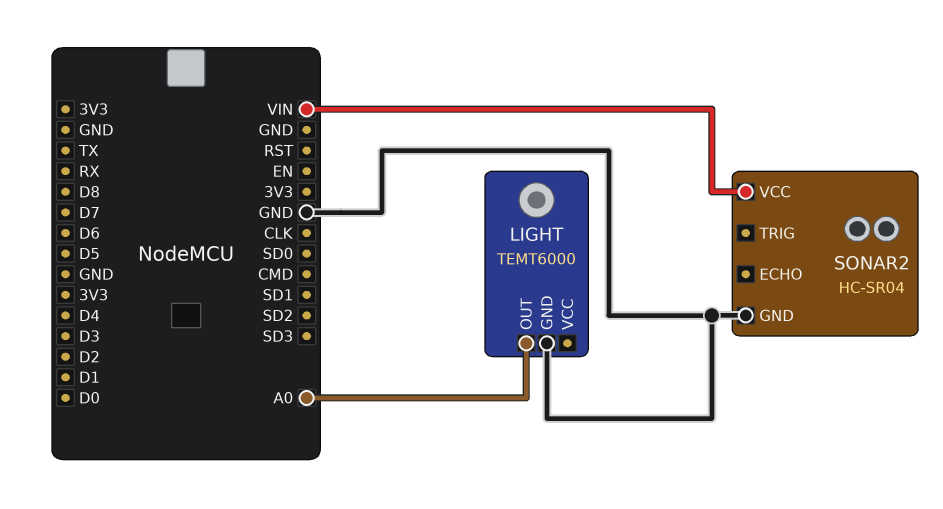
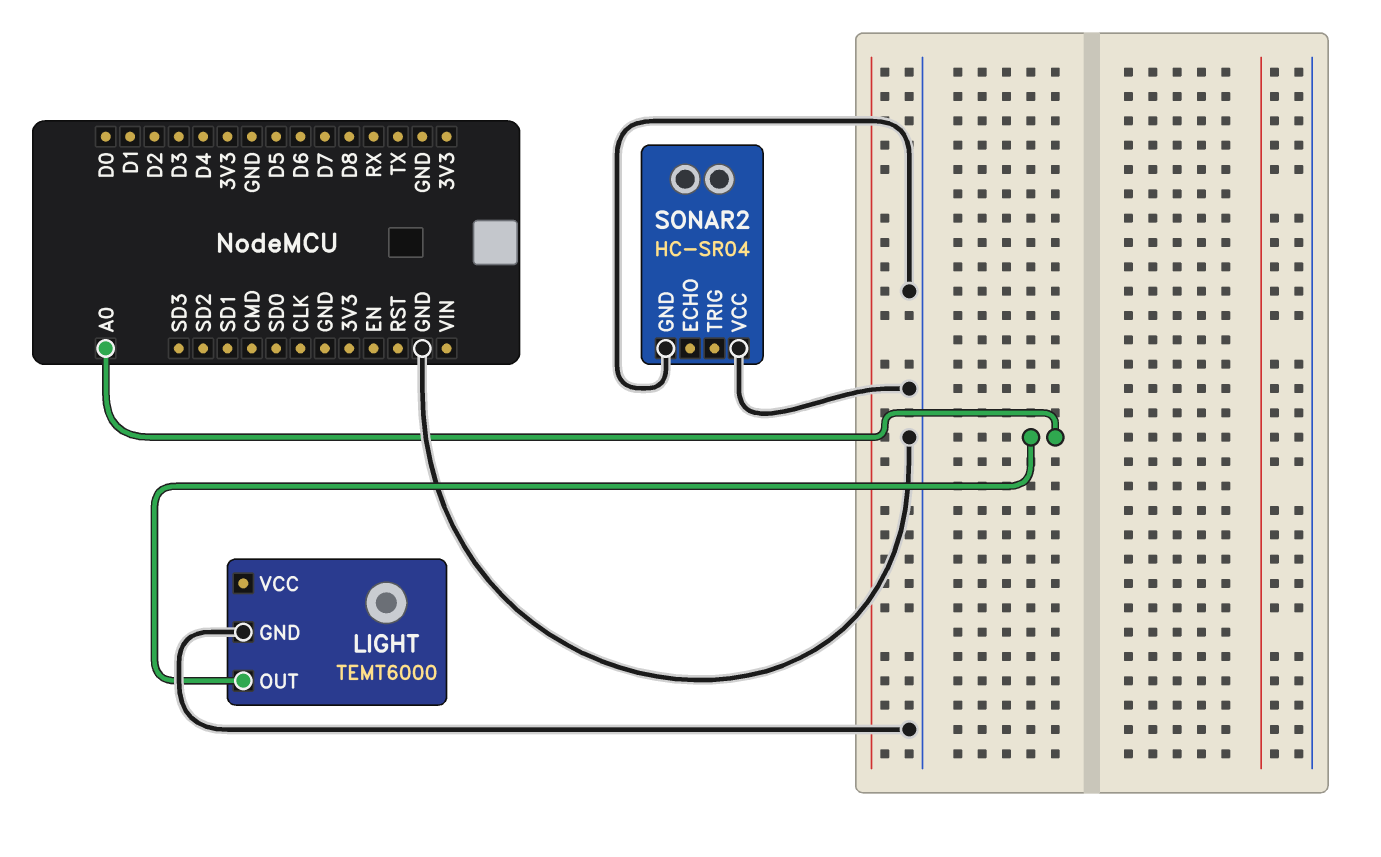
SONAR2 pin VCC: VIN -> GND

